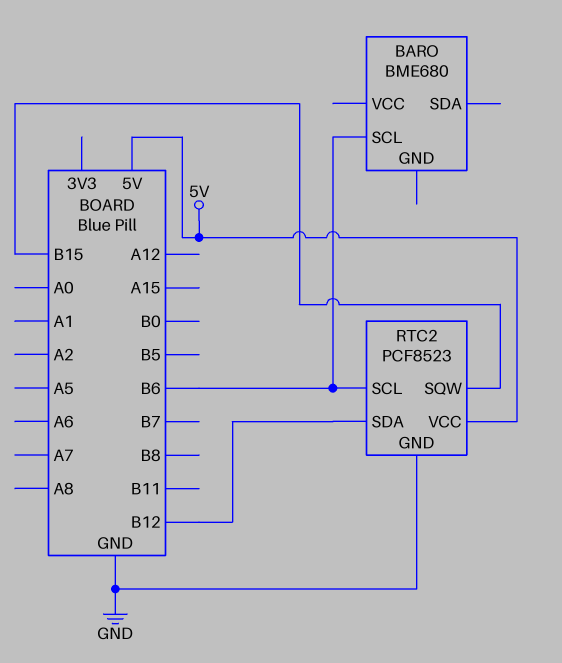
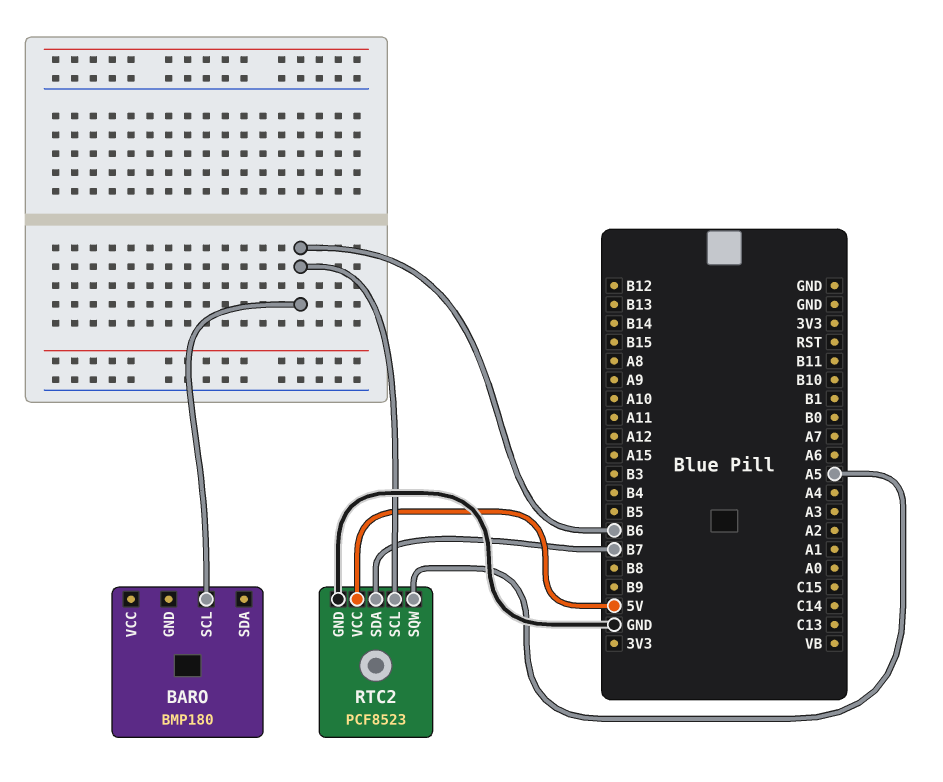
BARO: BME680 -> BMP180
RTC2 pin SDA: B12 -> B7
RTC2 pin SQW: B15 -> A5

